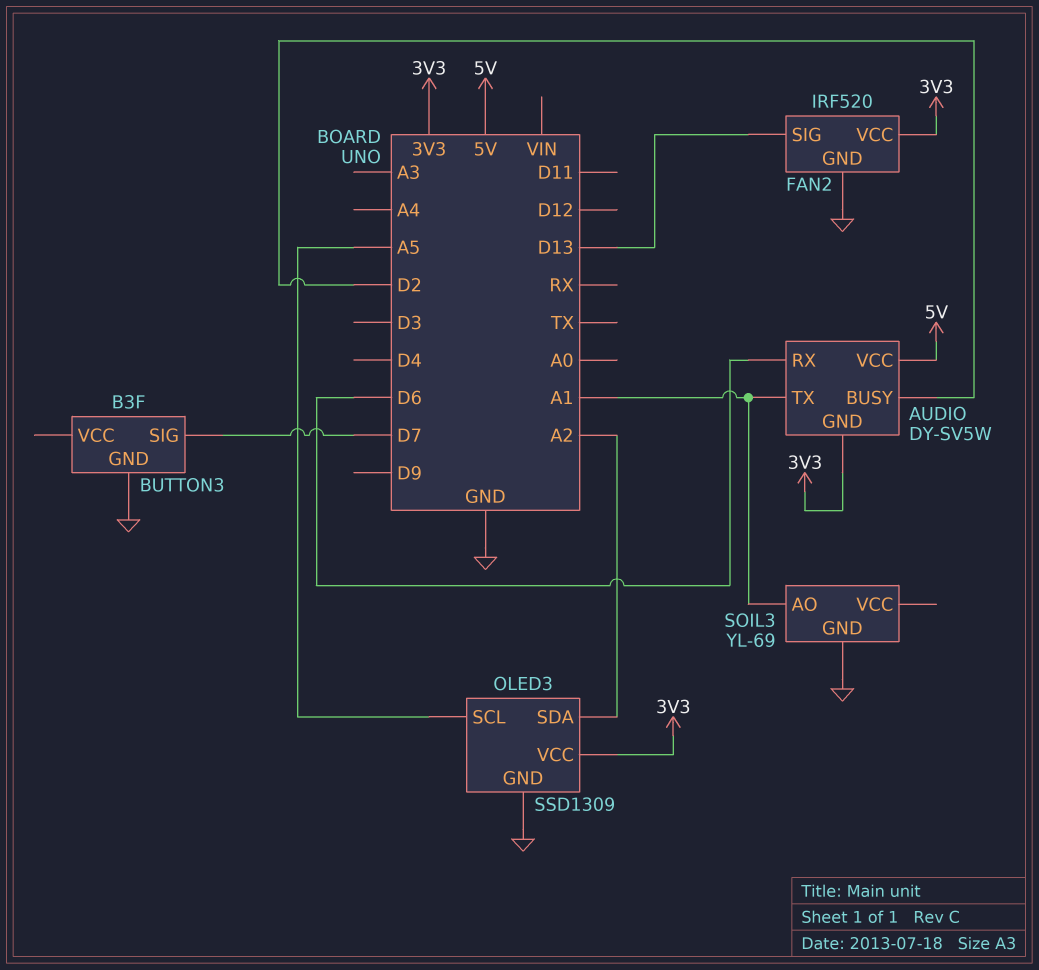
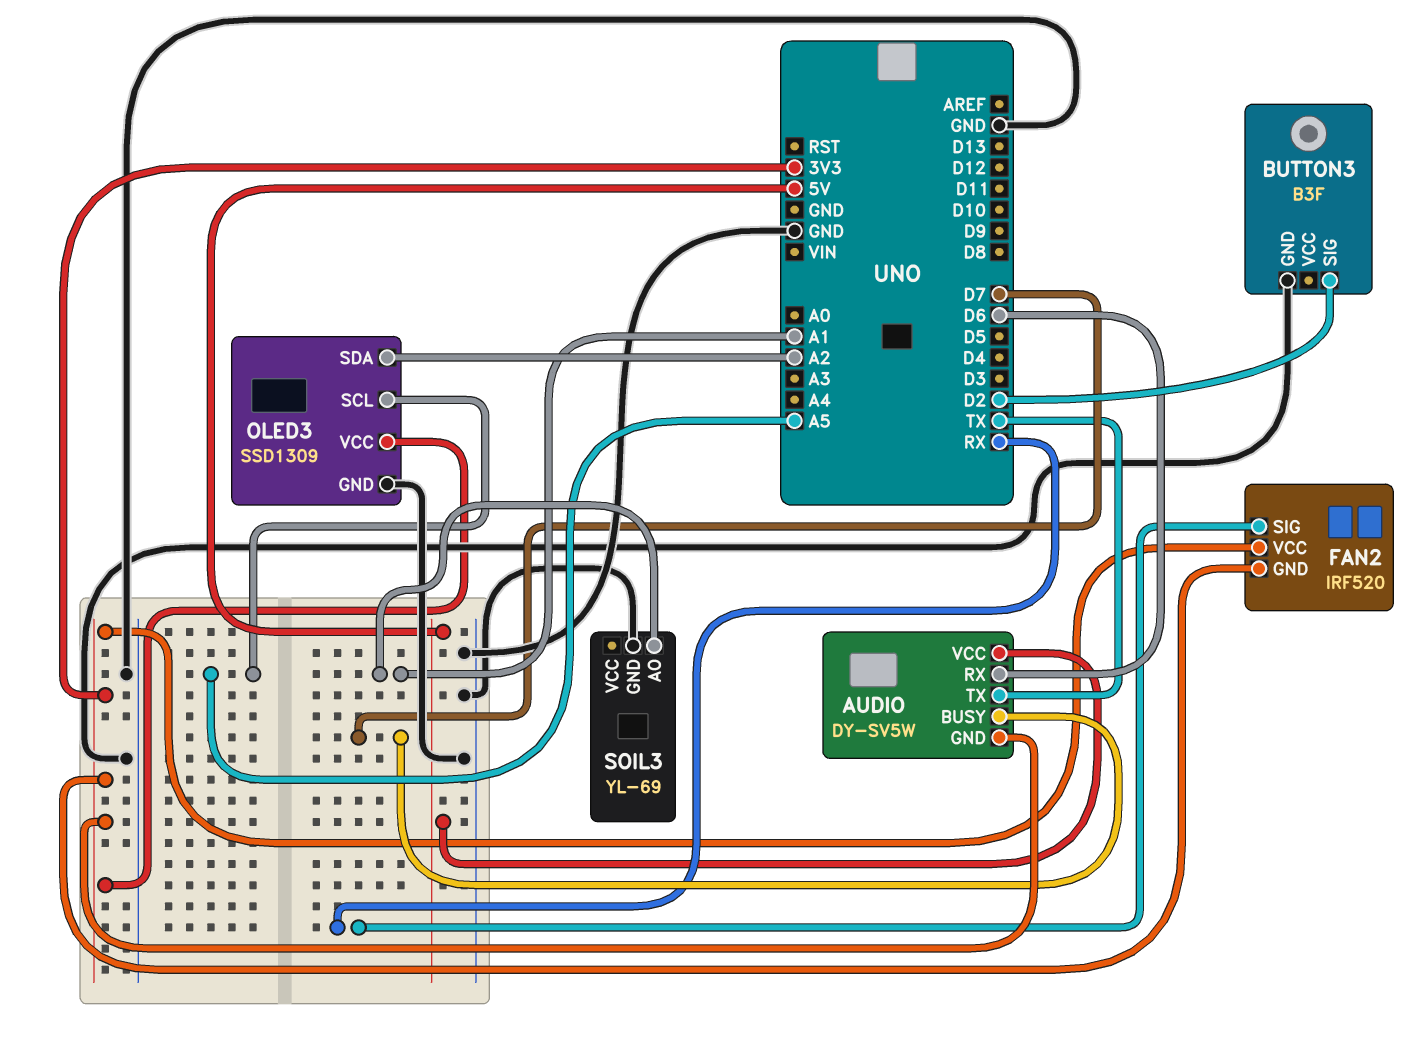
AUDIO pin BUSY: D2 -> D7
AUDIO pin TX: A1 -> TX
BUTTON3 pin SIG: D7 -> D2
FAN2 pin GND: GND -> 3V3
FAN2 pin SIG: D13 -> RX

